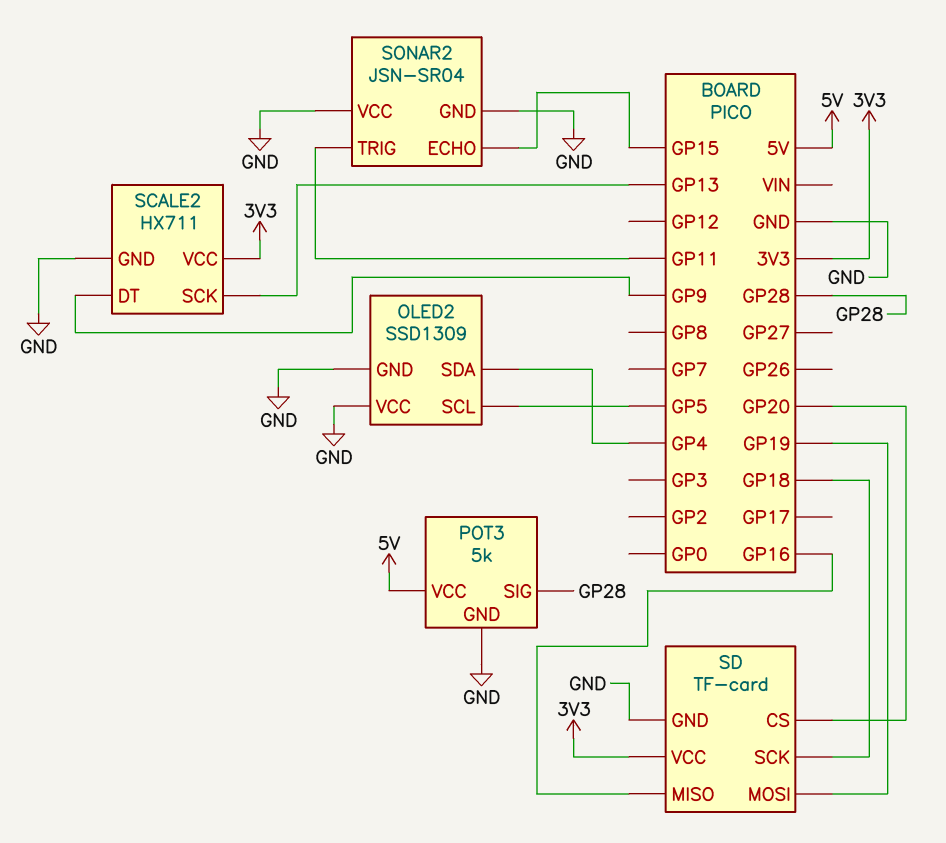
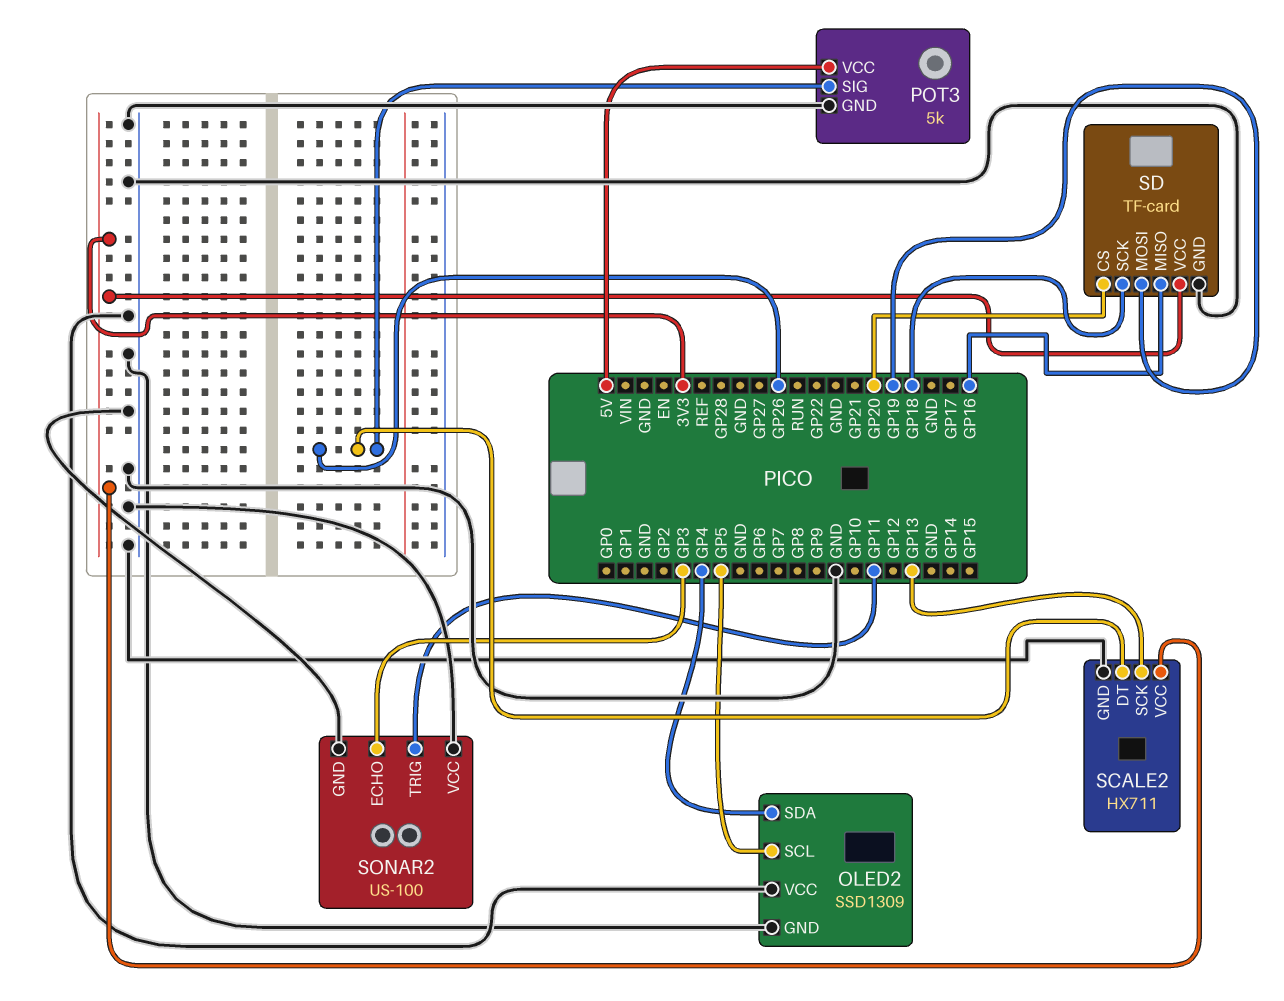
POT3 pin SIG: GP28 -> GP26
SCALE2 pin DT: GP9 -> GP26
SONAR2: JSN-SR04 -> US-100
SONAR2 pin ECHO: GP15 -> GP3

